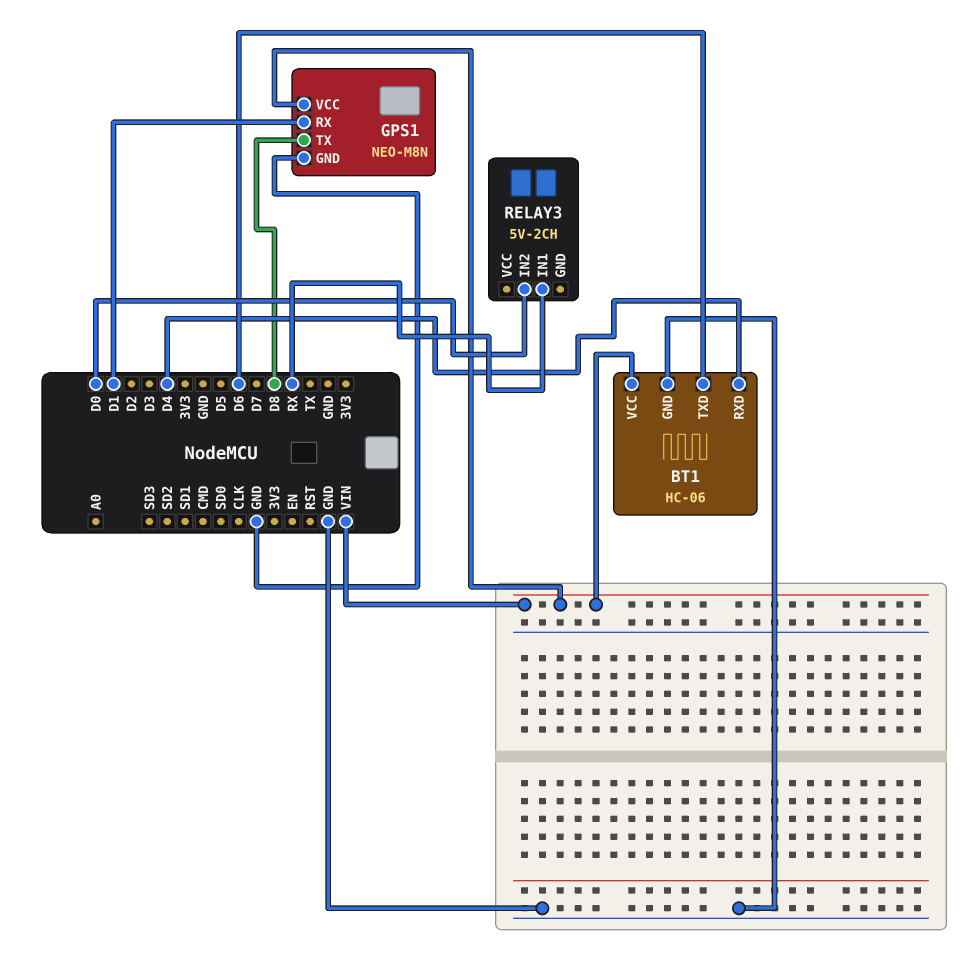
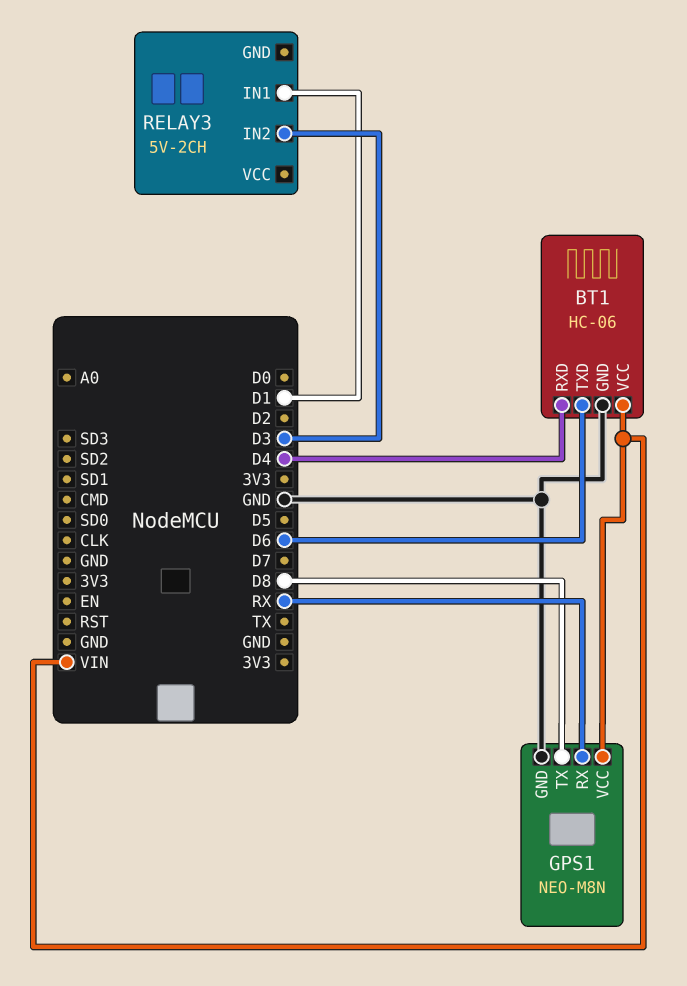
GPS1 pin RX: D1 -> RX
RELAY3 pin IN1: RX -> D1
RELAY3 pin IN2: D0 -> D3

